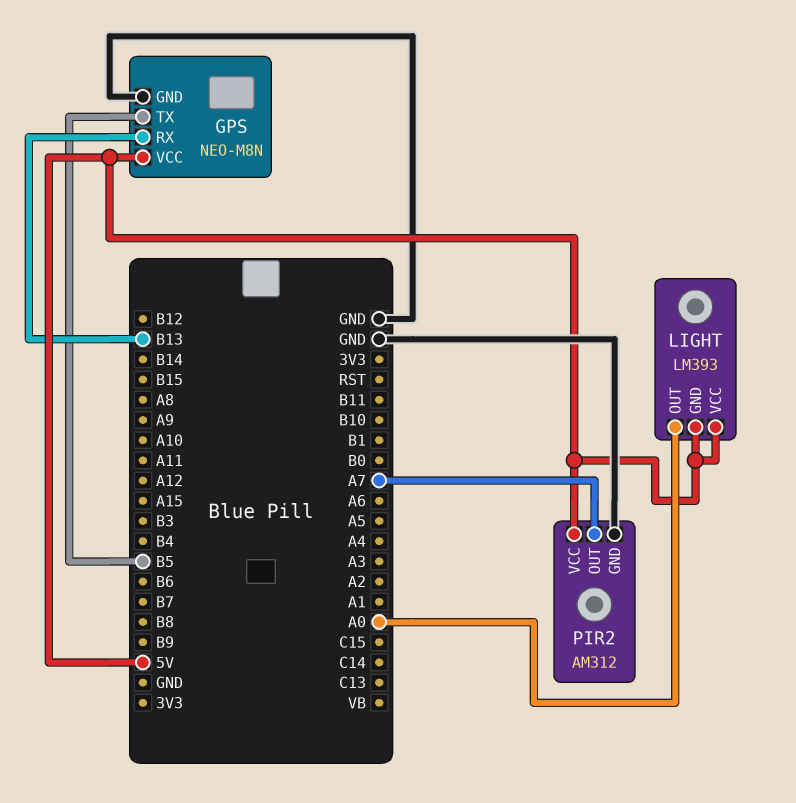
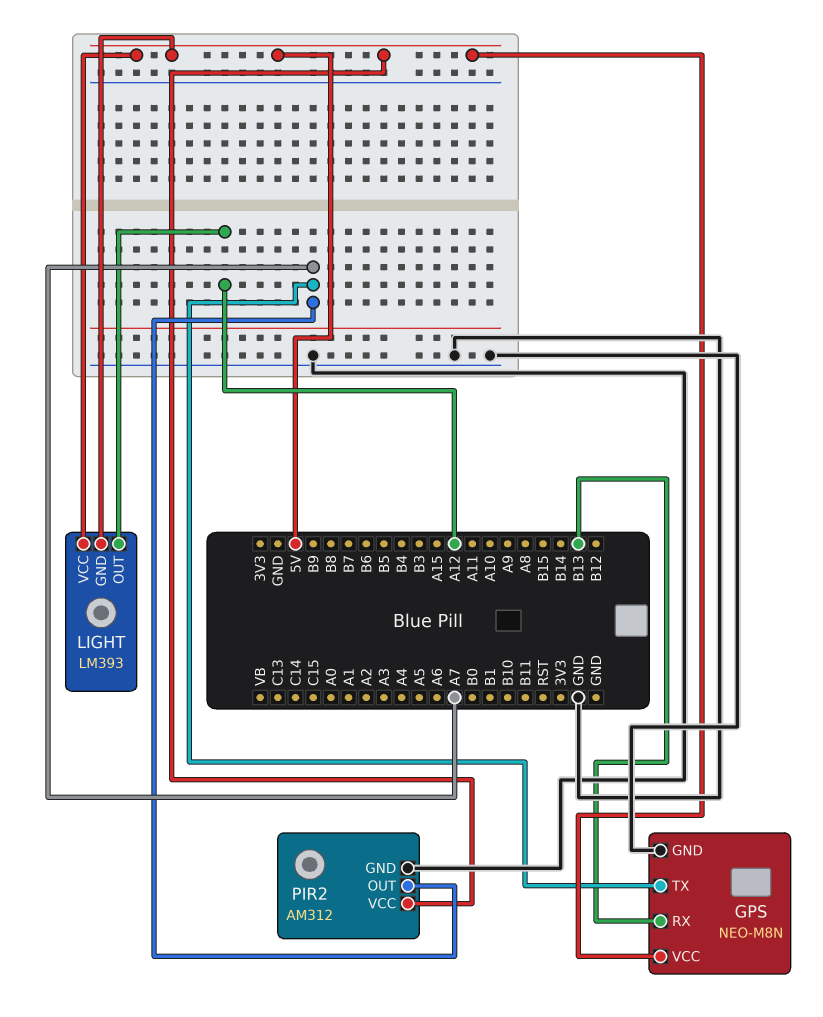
GPS pin TX: B5 -> A7
LIGHT pin OUT: A0 -> A12

